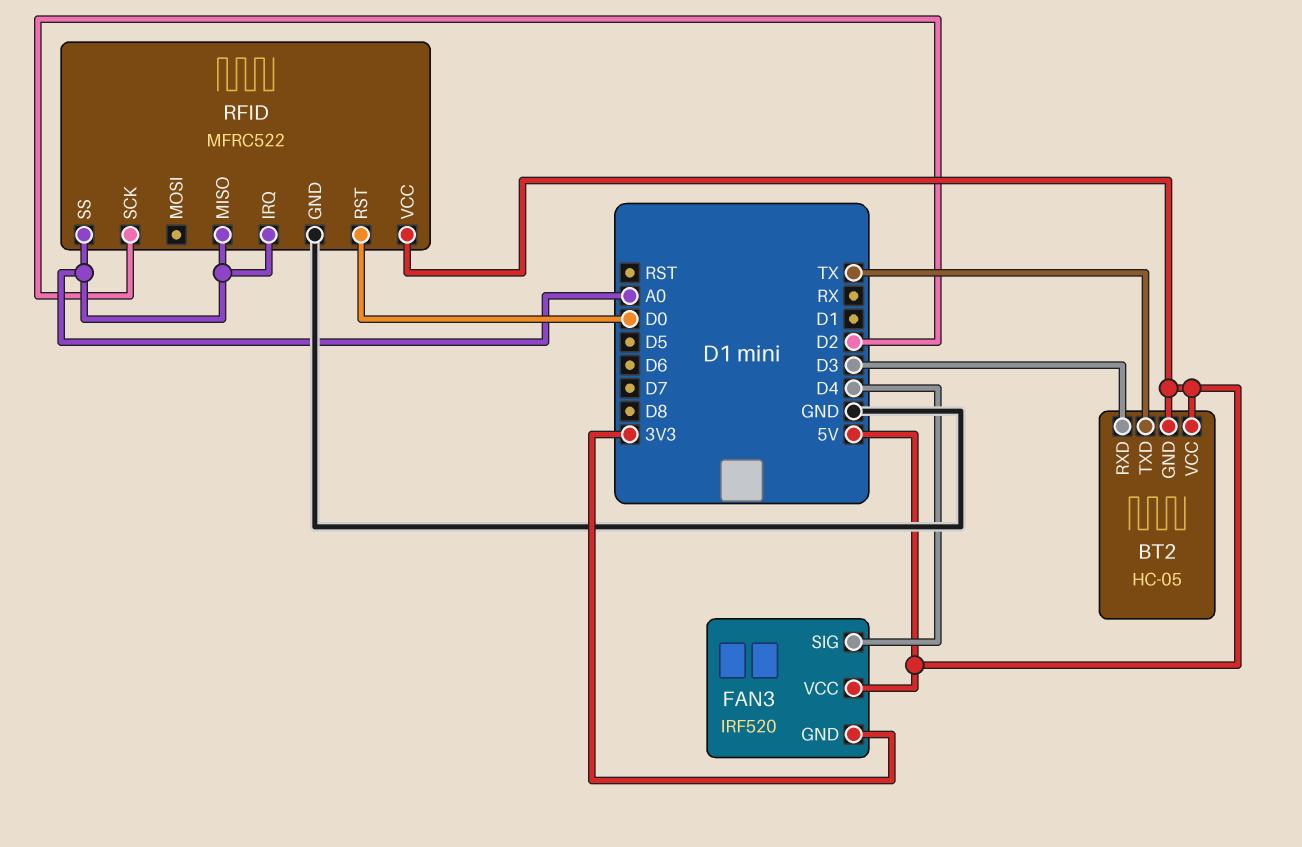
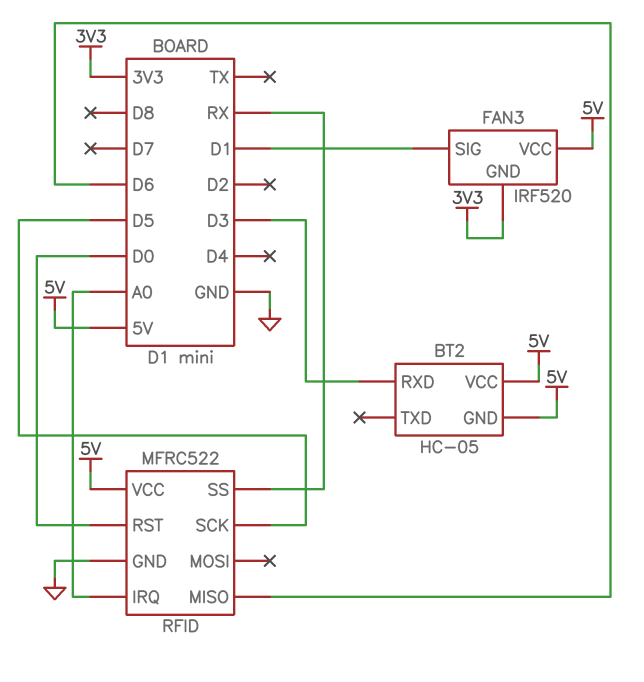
BT2 pin TXD: TX -> none
FAN3 pin SIG: D4 -> D1
RFID pin MISO: A0 -> D6
RFID pin SCK: D2 -> D5
RFID pin SS: A0 -> RX

